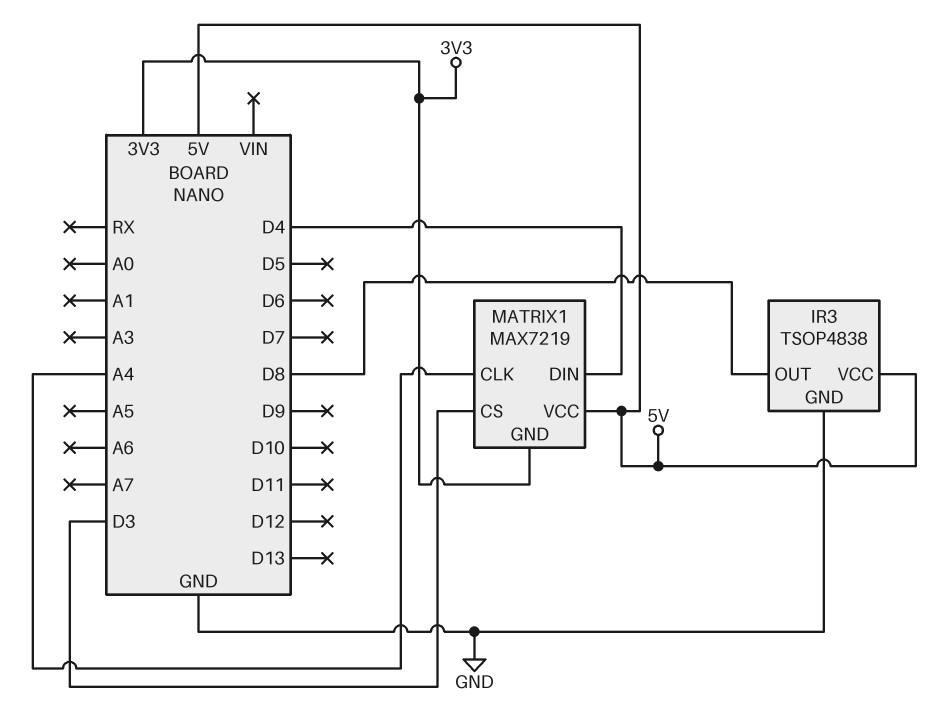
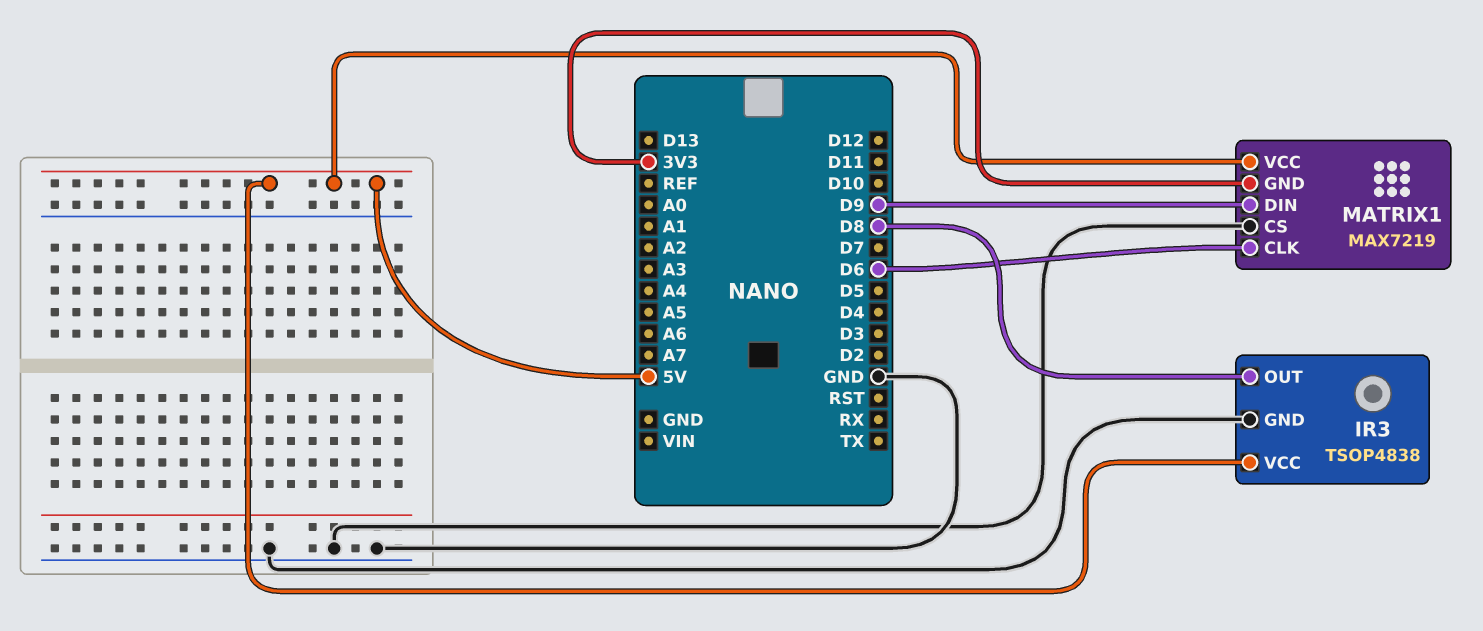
MATRIX1 pin CLK: A4 -> D6
MATRIX1 pin CS: D3 -> GND
MATRIX1 pin DIN: D4 -> D9

